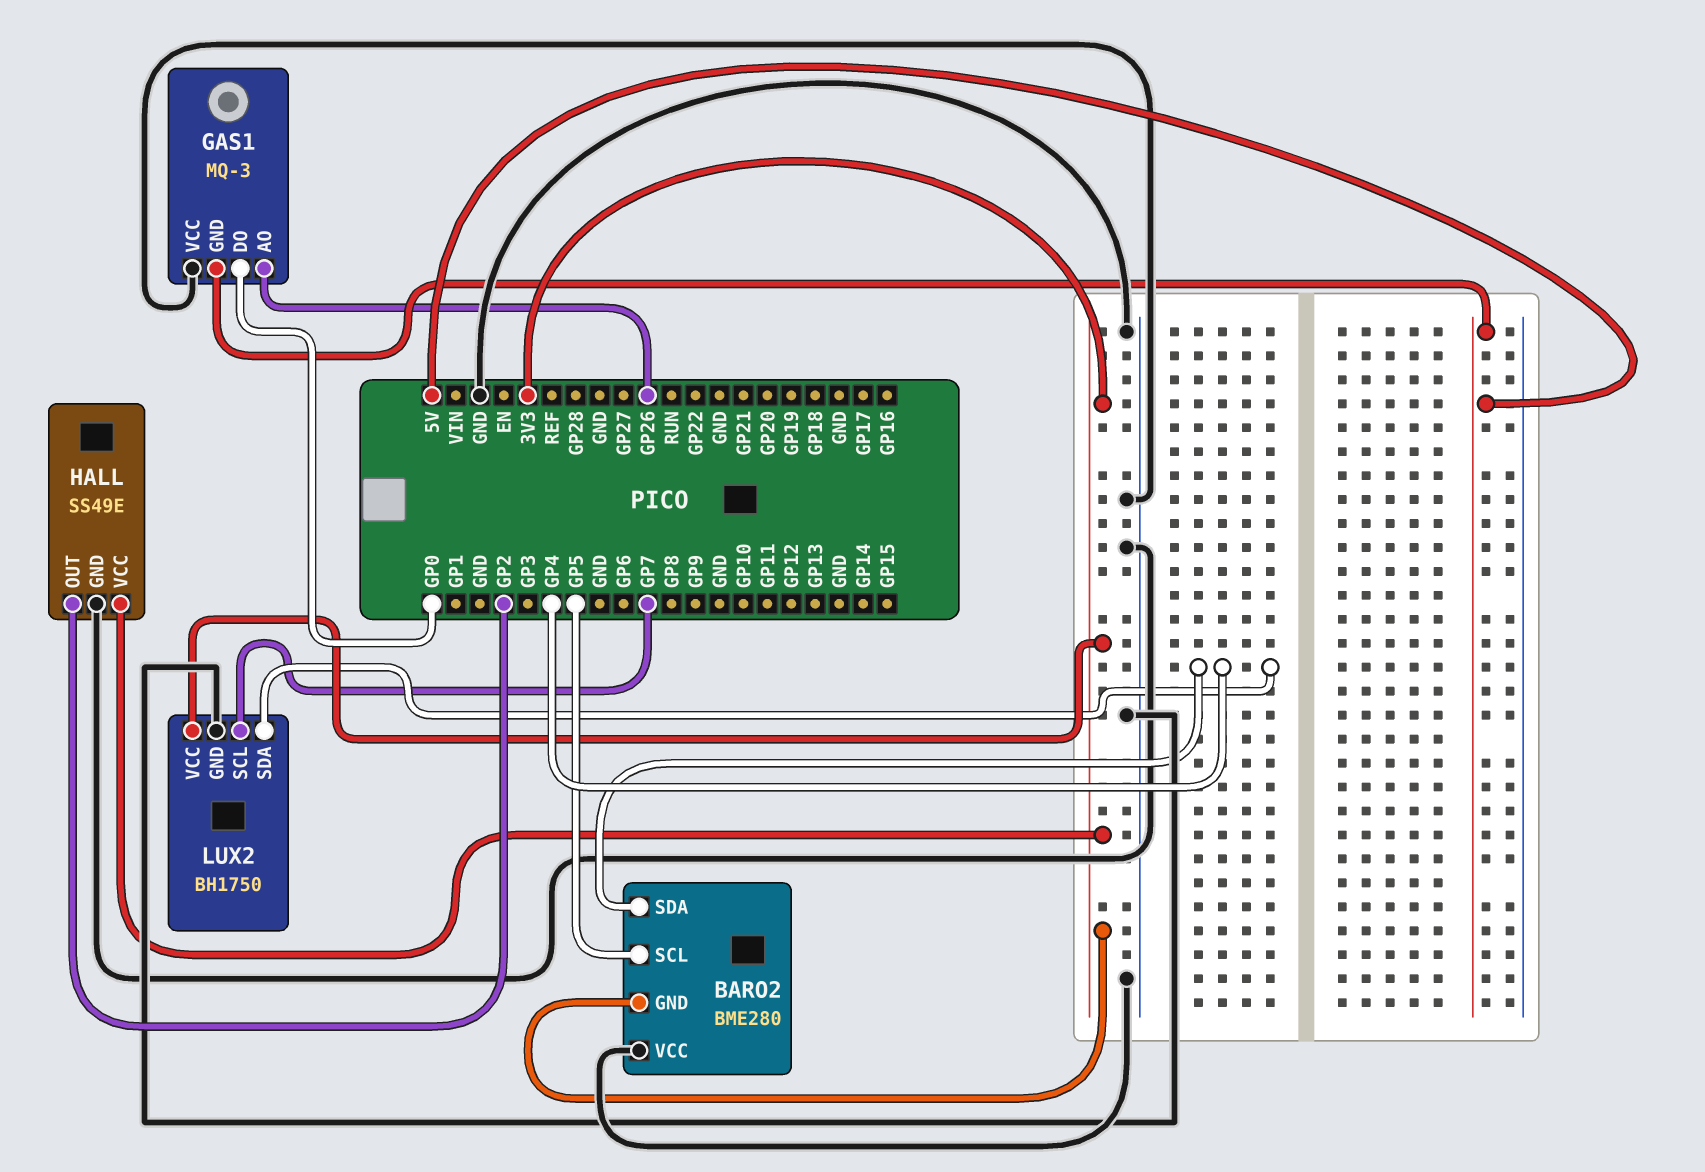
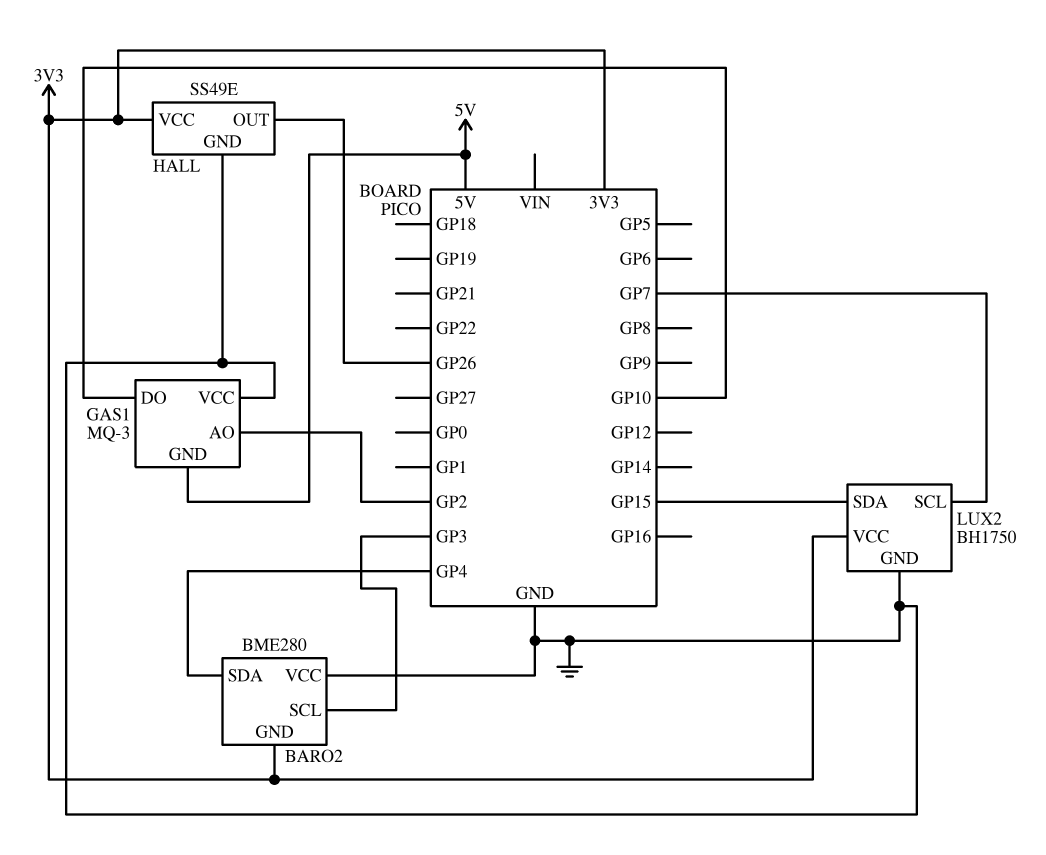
BARO2 pin SCL: GP5 -> GP3
GAS1 pin AO: GP26 -> GP2
GAS1 pin DO: GP0 -> GP10
HALL pin OUT: GP2 -> GP26
LUX2 pin SDA: GP4 -> GP15

